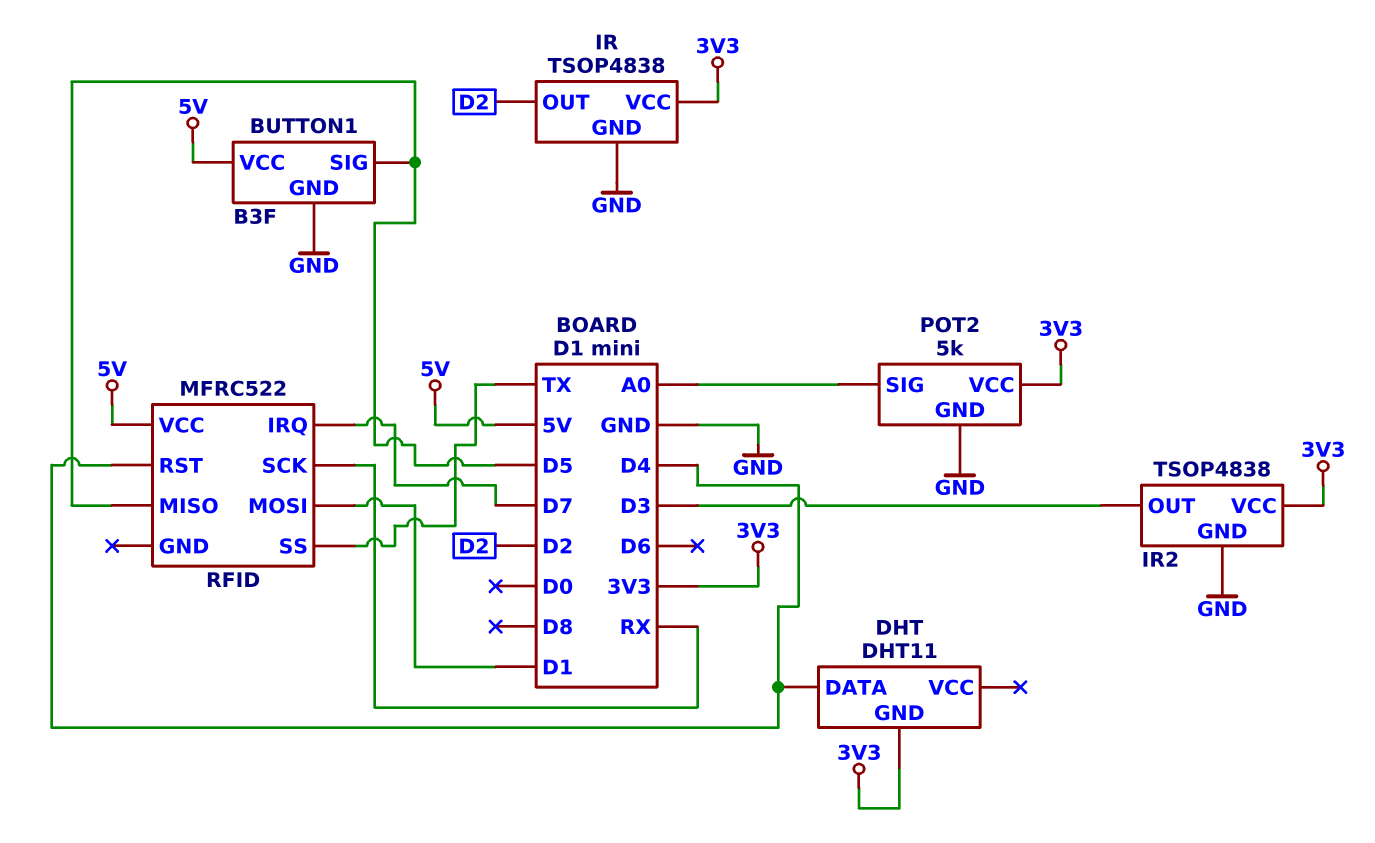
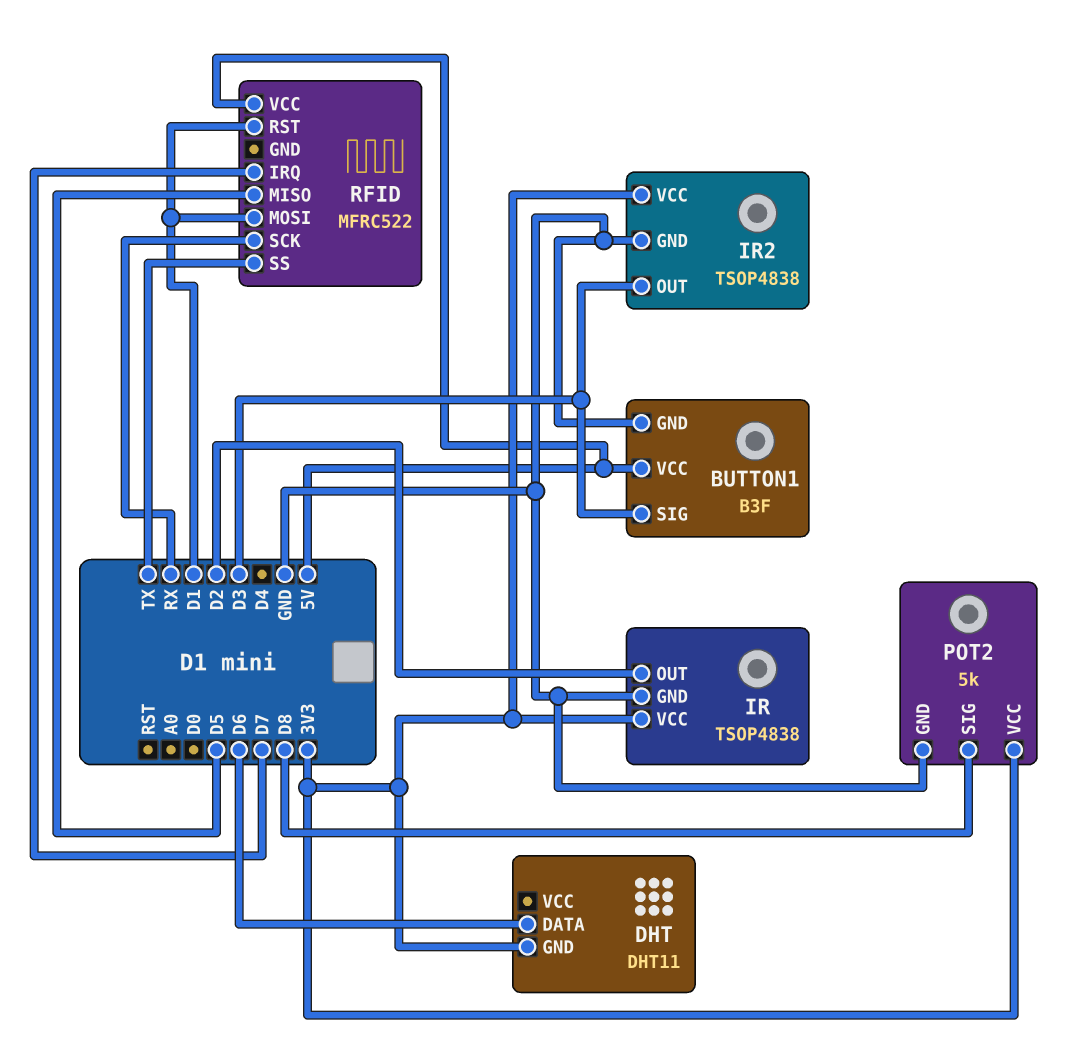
BUTTON1 pin SIG: D5 -> D3
DHT pin DATA: D4 -> D6
POT2 pin SIG: A0 -> D8
RFID pin RST: D4 -> D1

